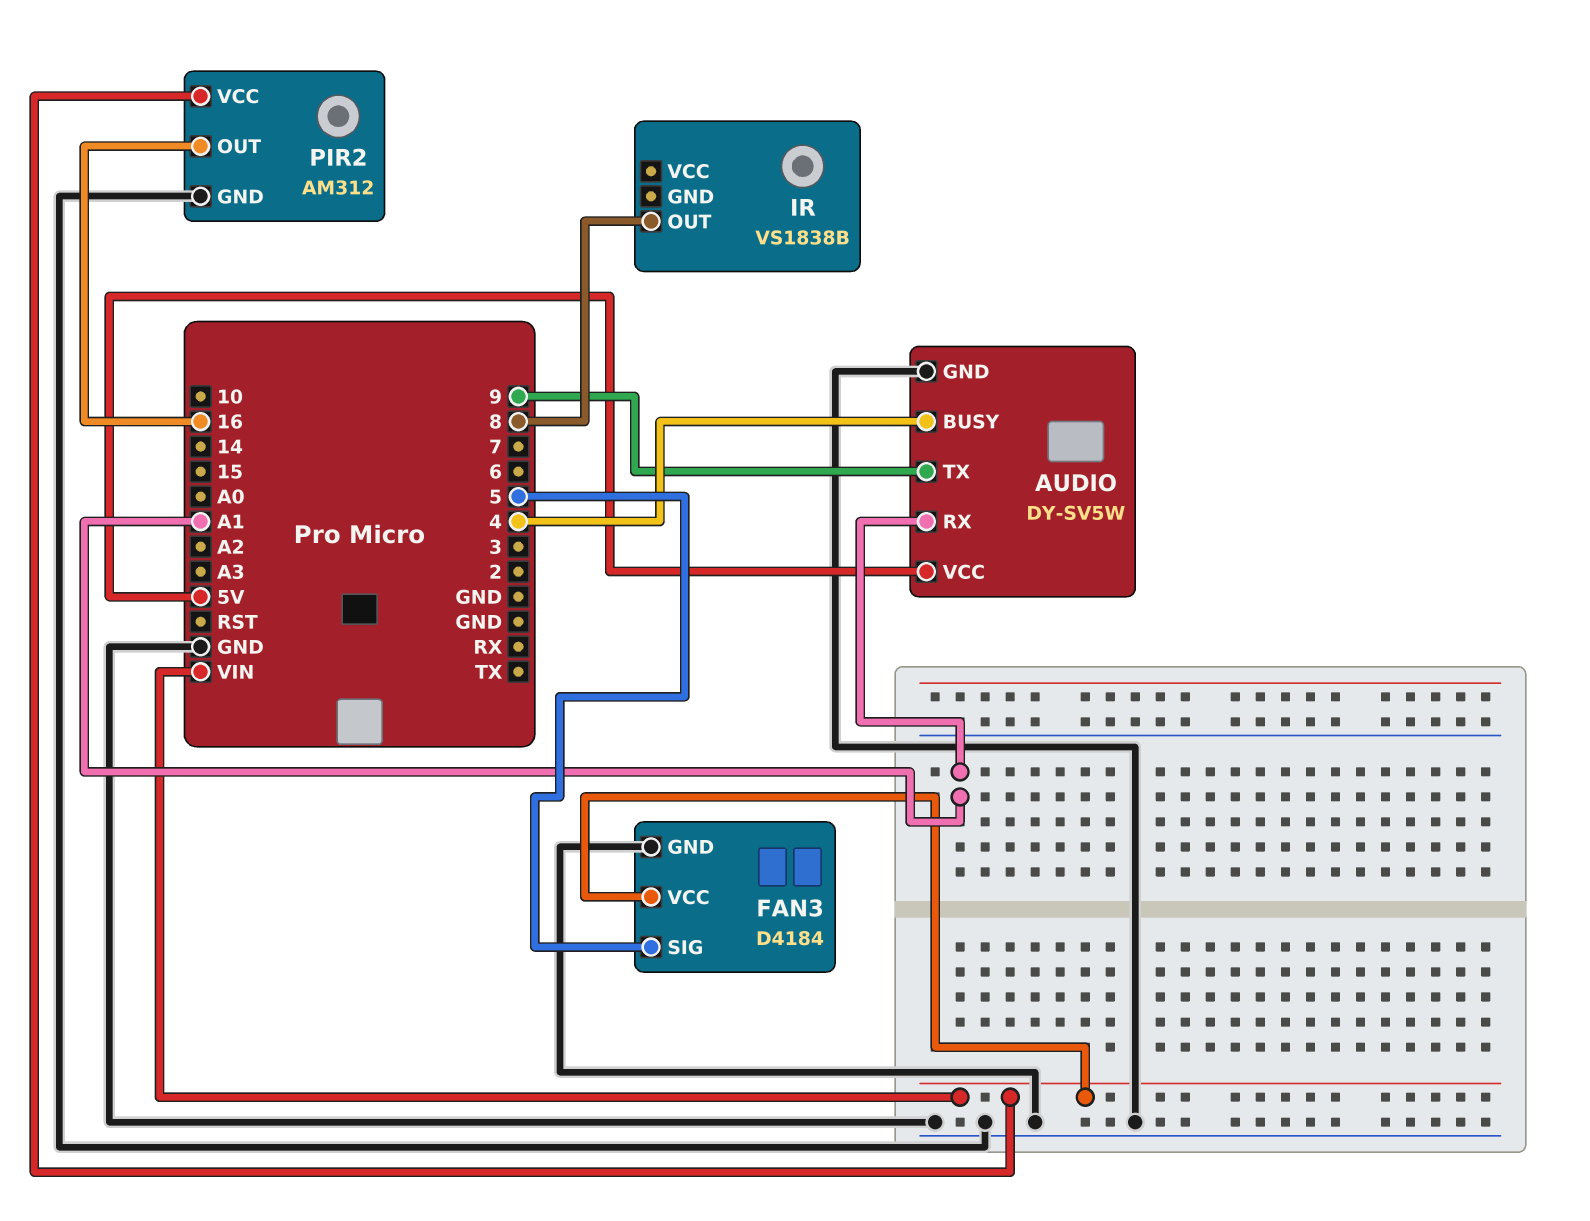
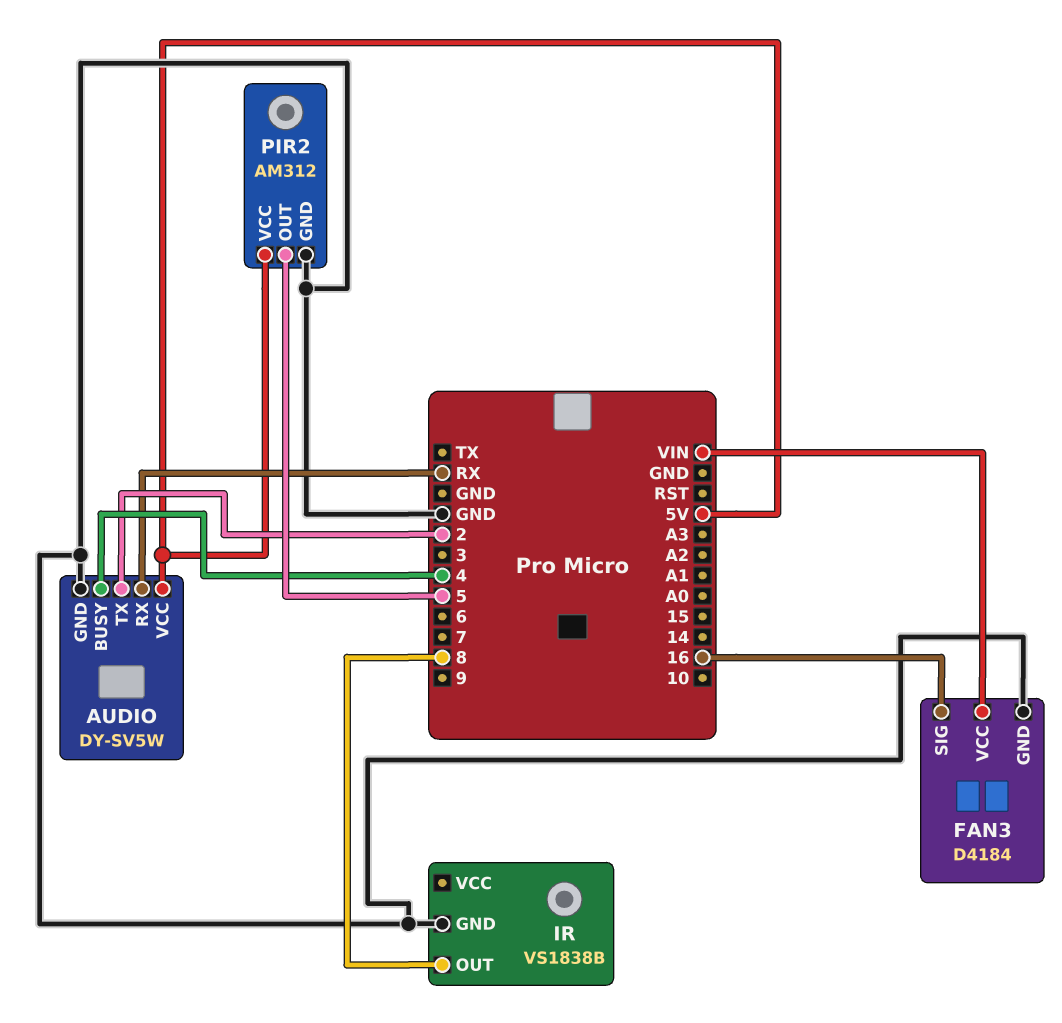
AUDIO pin RX: A1 -> RX
AUDIO pin TX: 9 -> 2
FAN3 pin SIG: 5 -> 16
IR pin GND: none -> GND
PIR2 pin OUT: 16 -> 5
PIR2 pin VCC: VIN -> 5V

